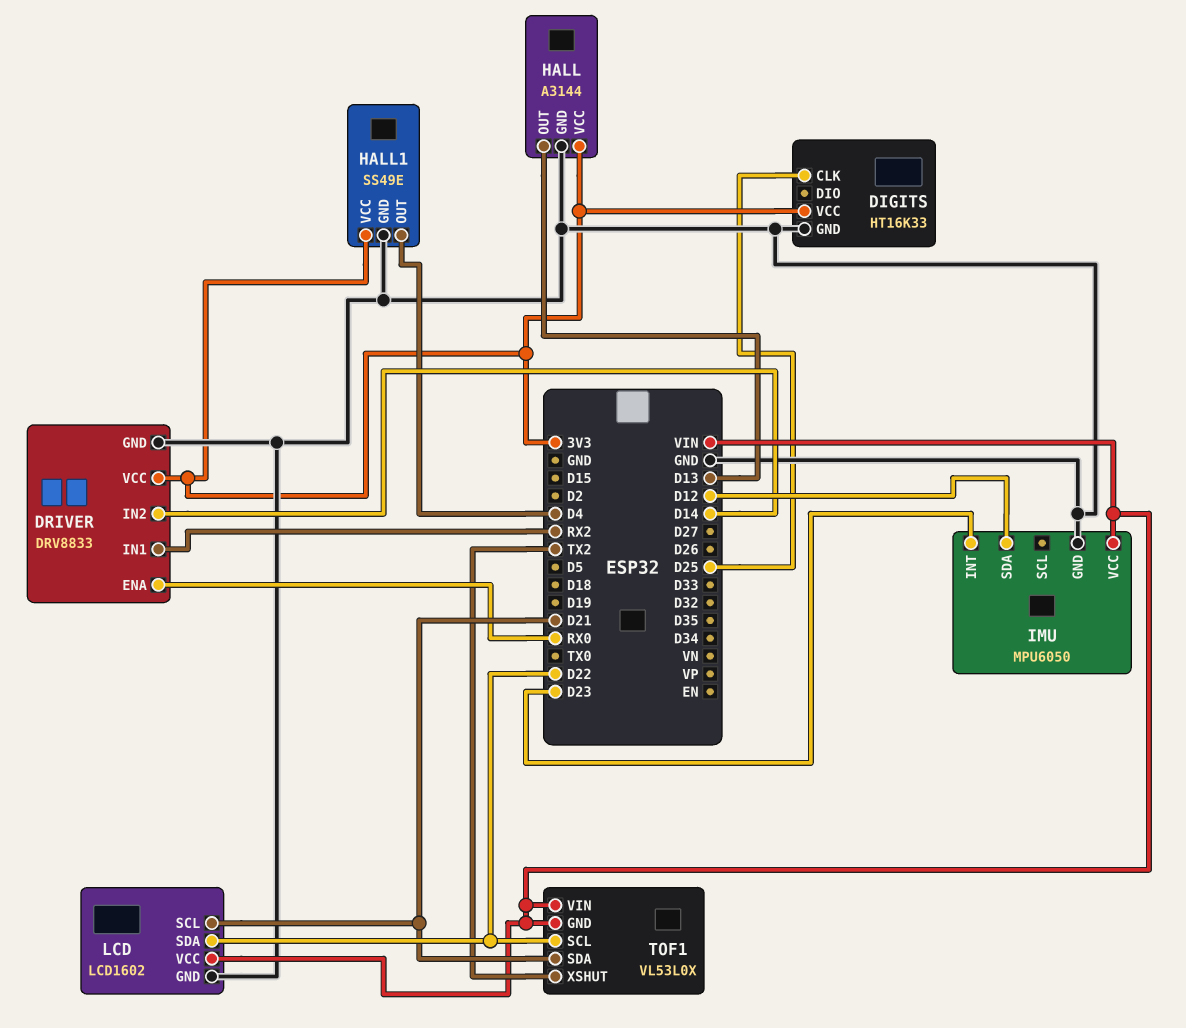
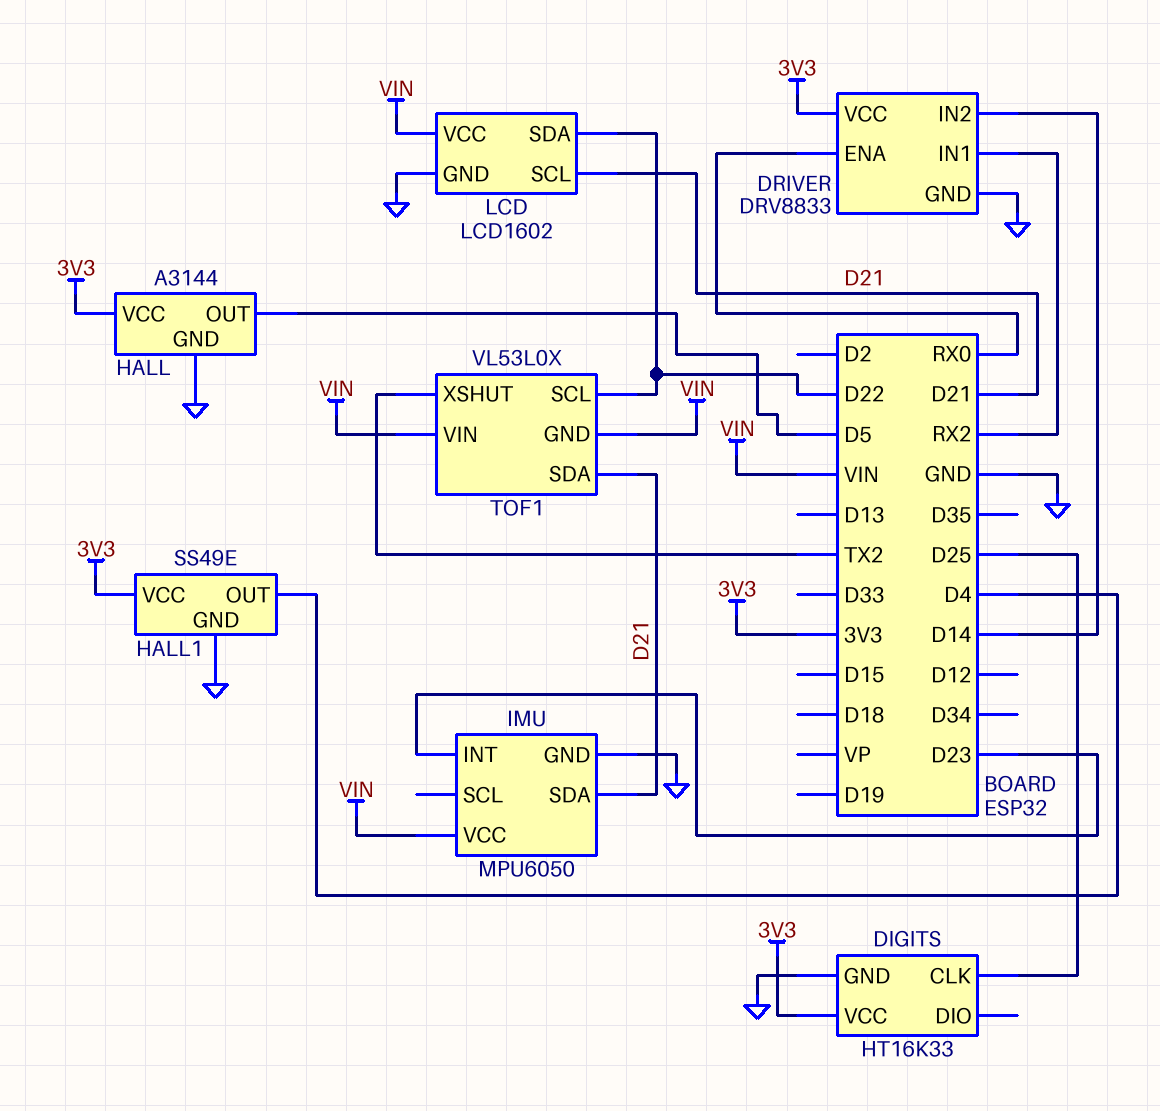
HALL pin OUT: D13 -> D5
IMU pin SDA: D12 -> D21

